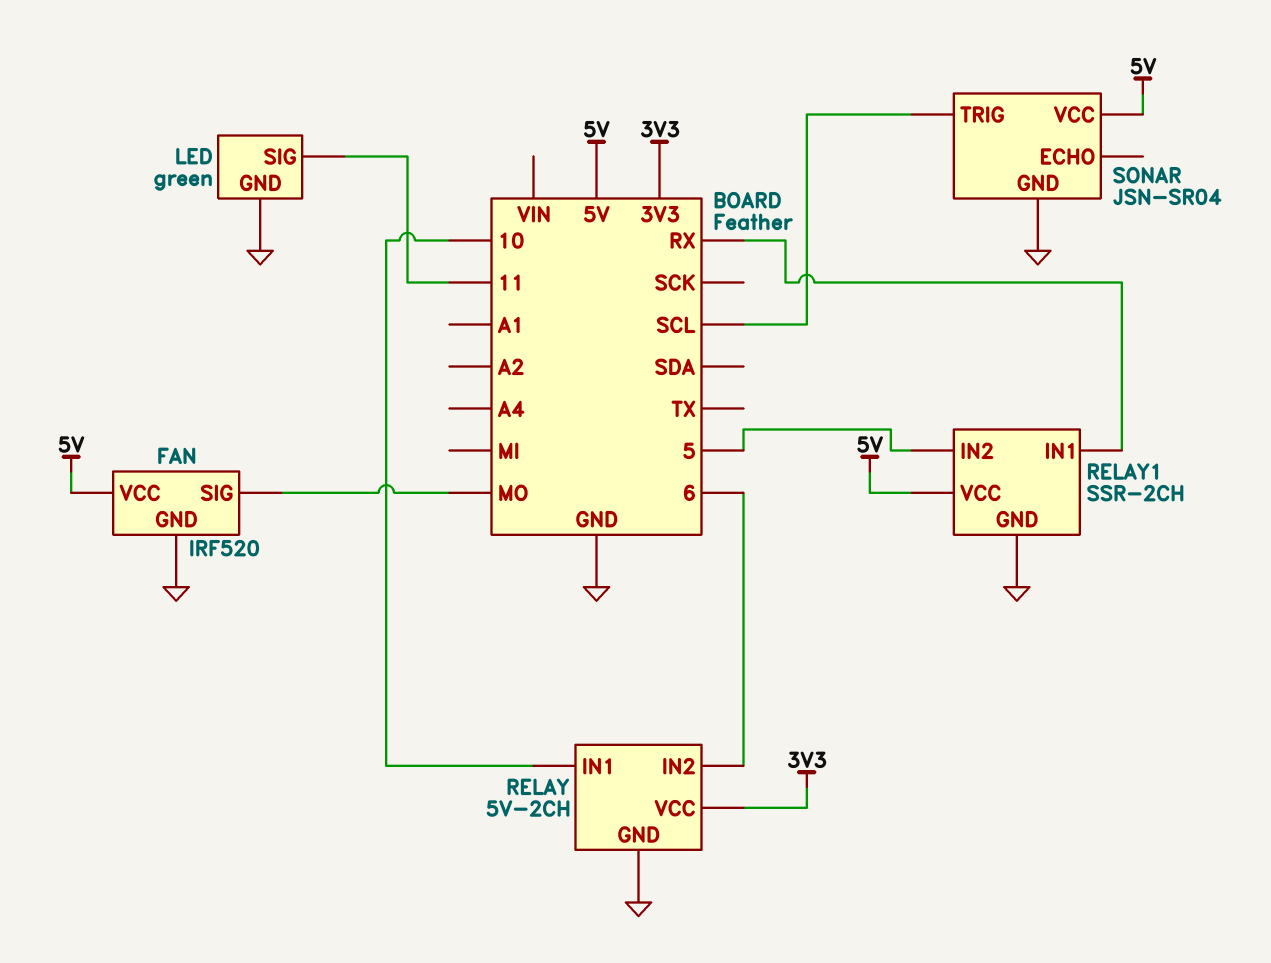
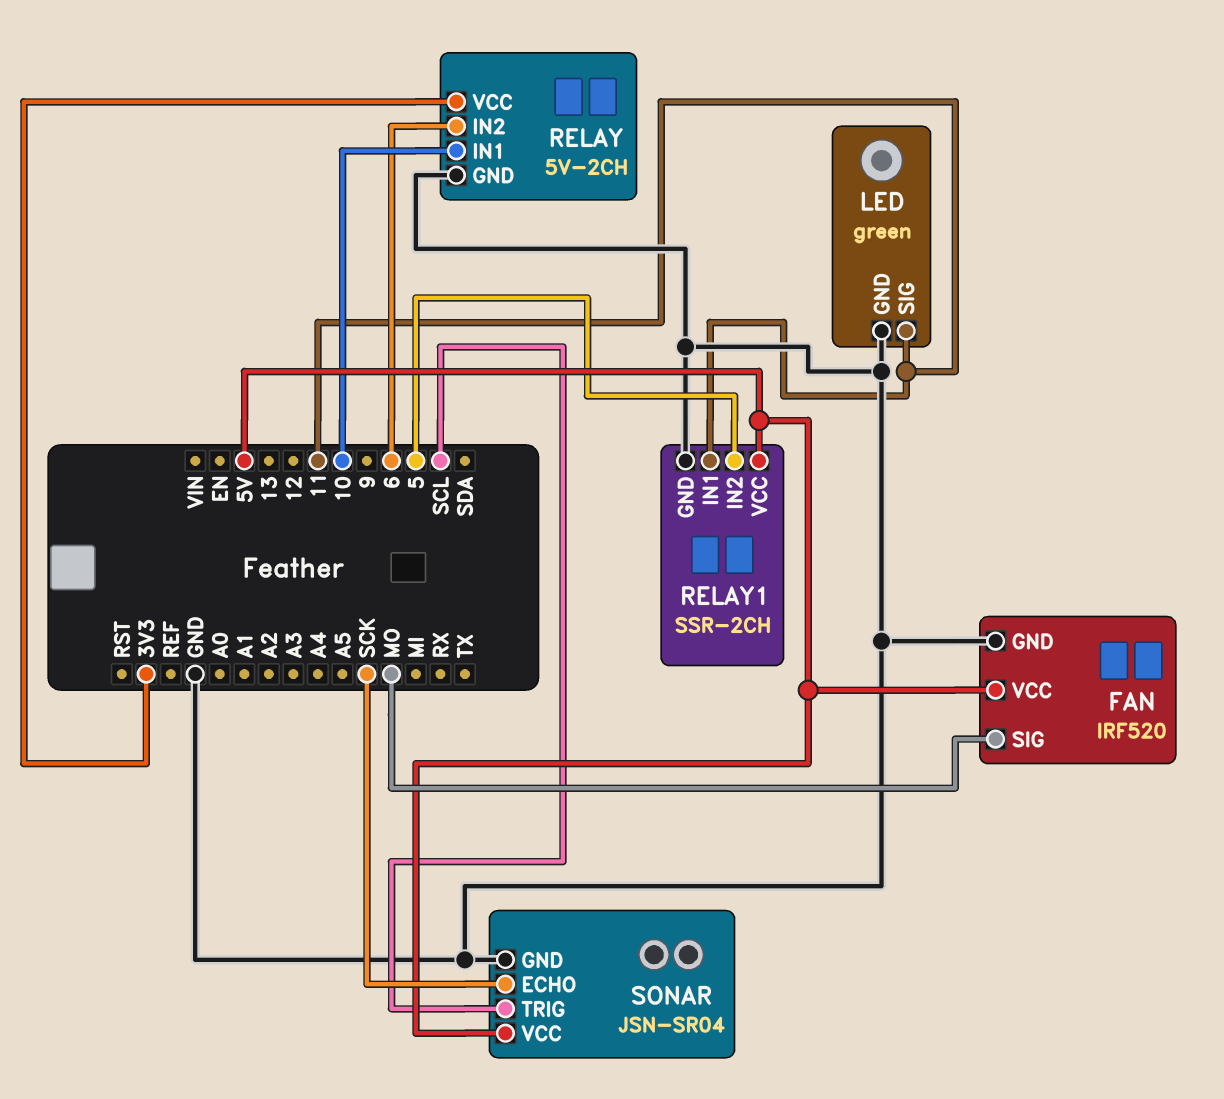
RELAY1 pin IN1: RX -> 11
SONAR pin ECHO: none -> SCK

